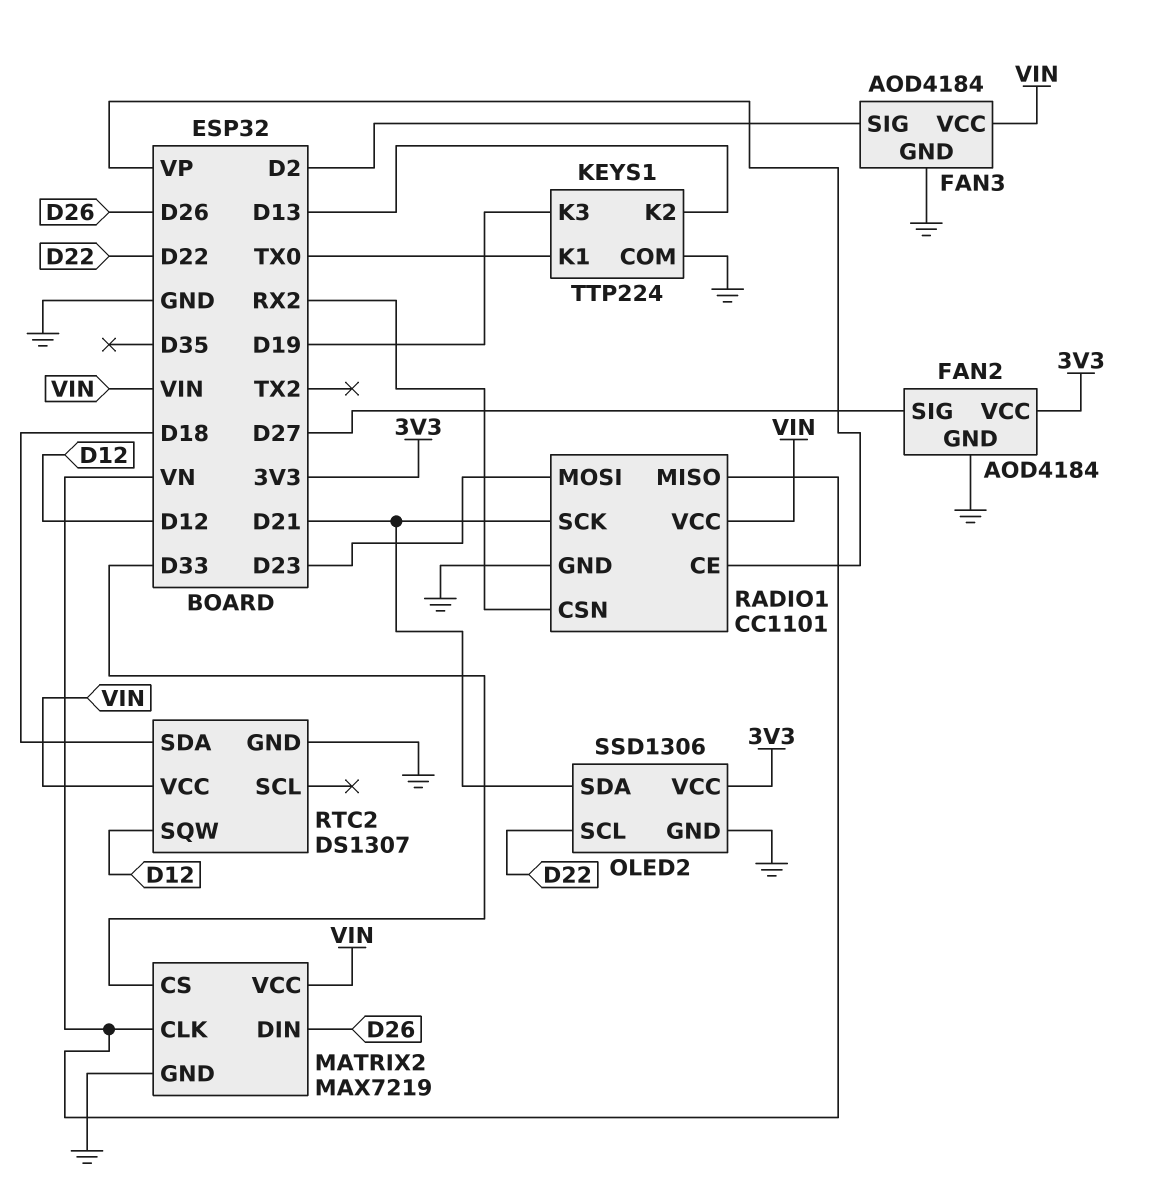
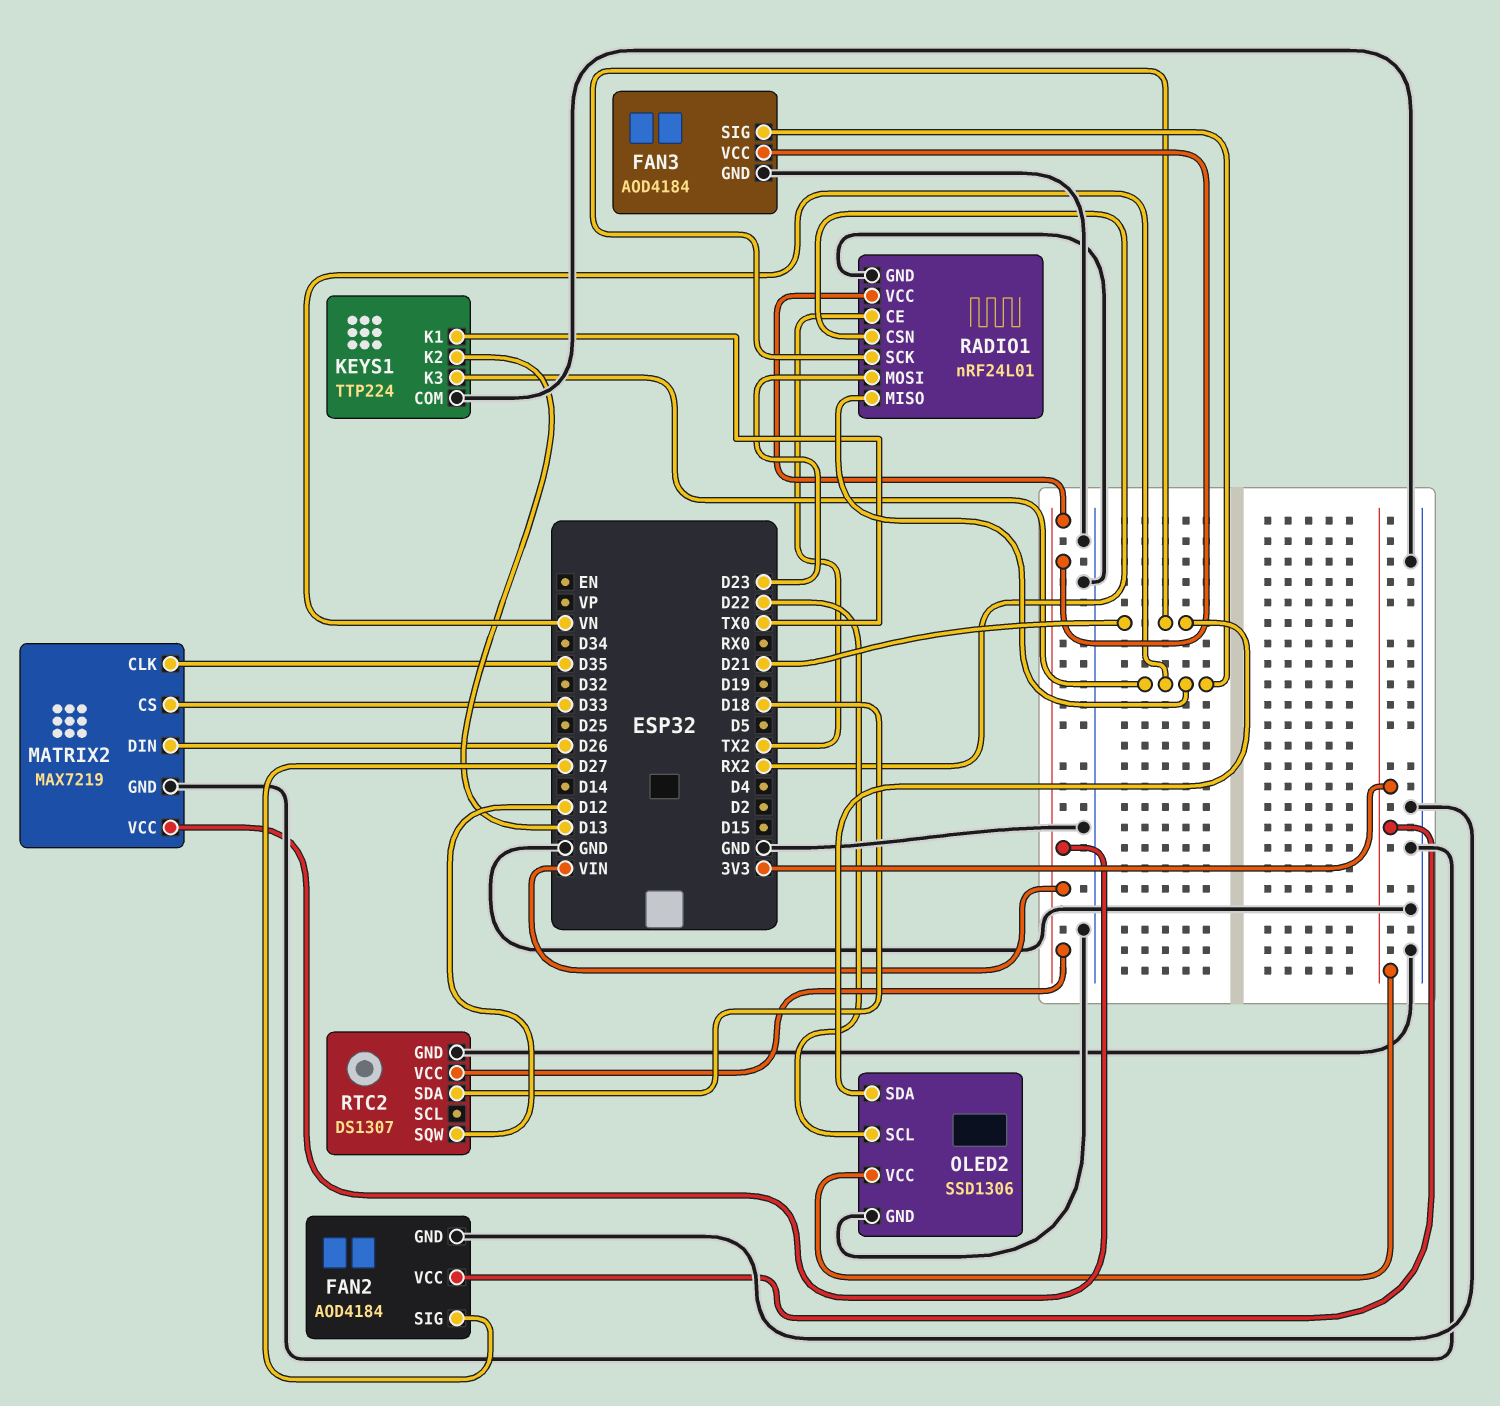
FAN3 pin SIG: D2 -> VN
KEYS1 pin K3: D19 -> VN
MATRIX2 pin CLK: VN -> D35
RADIO1: CC1101 -> nRF24L01
RADIO1 pin CE: VP -> TX2

